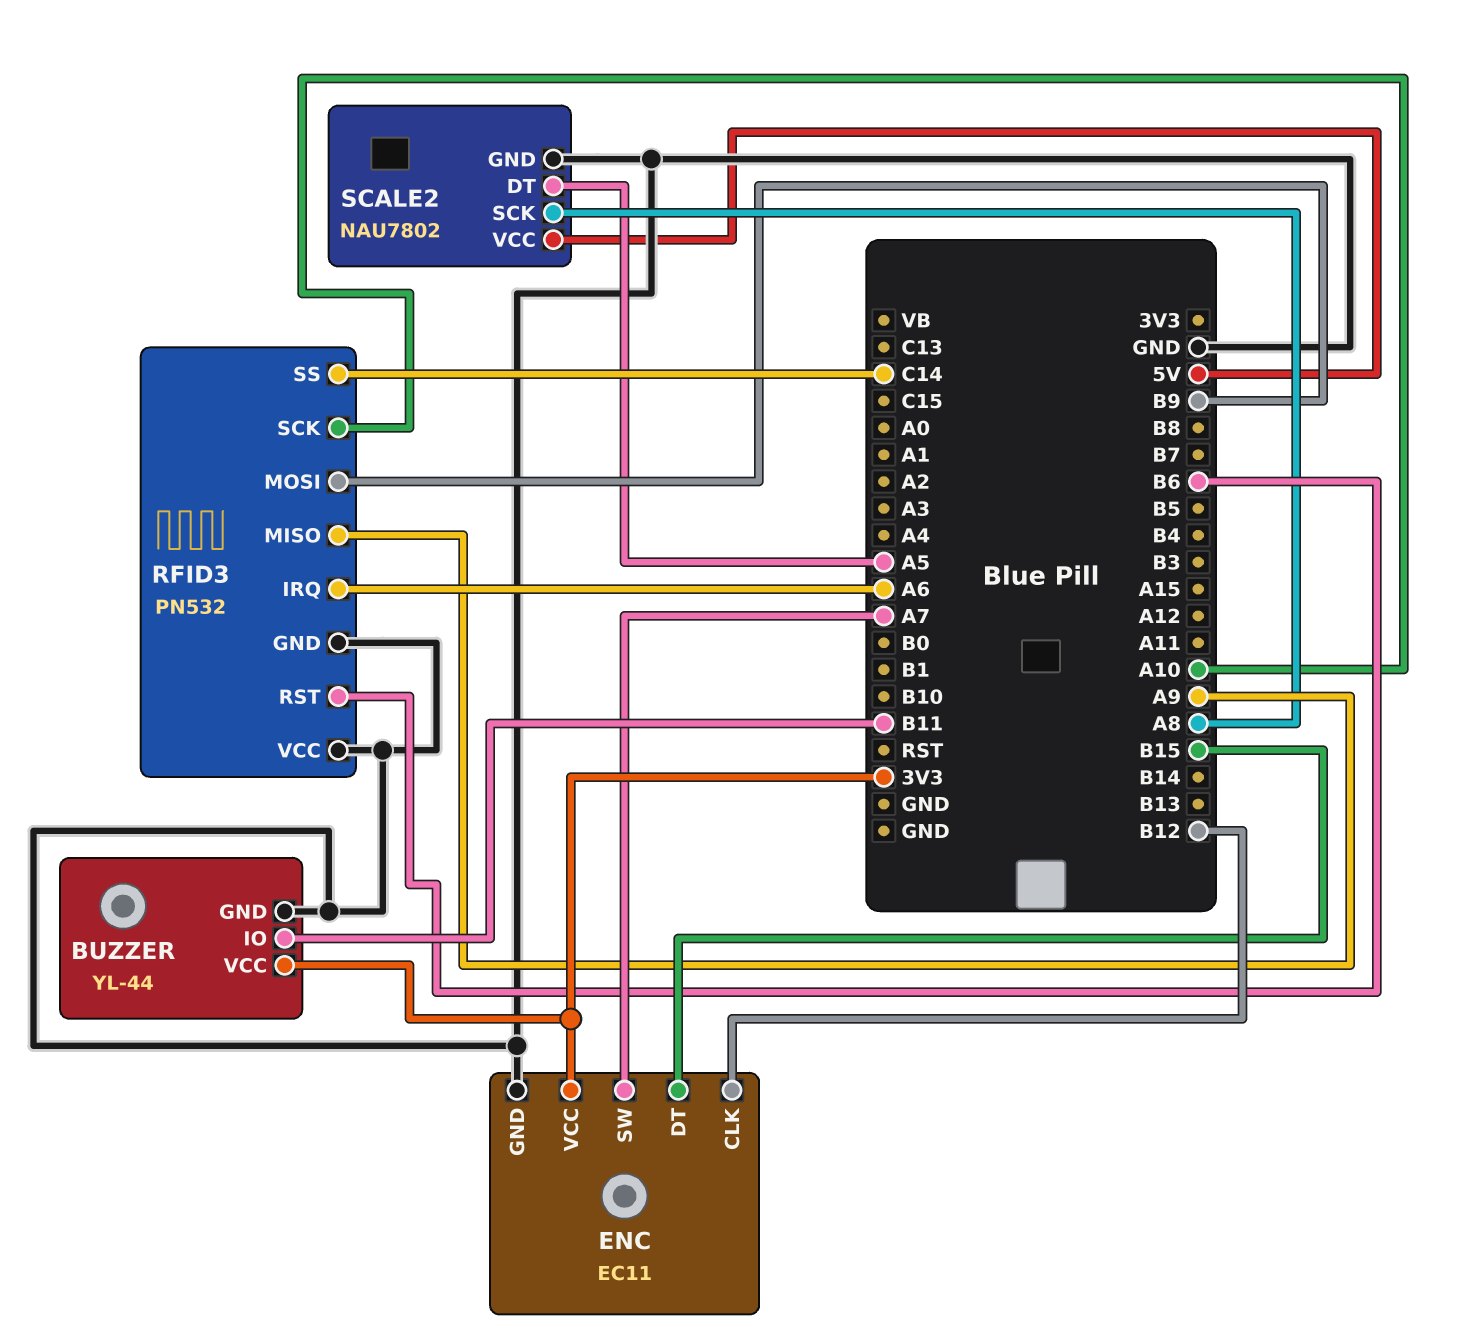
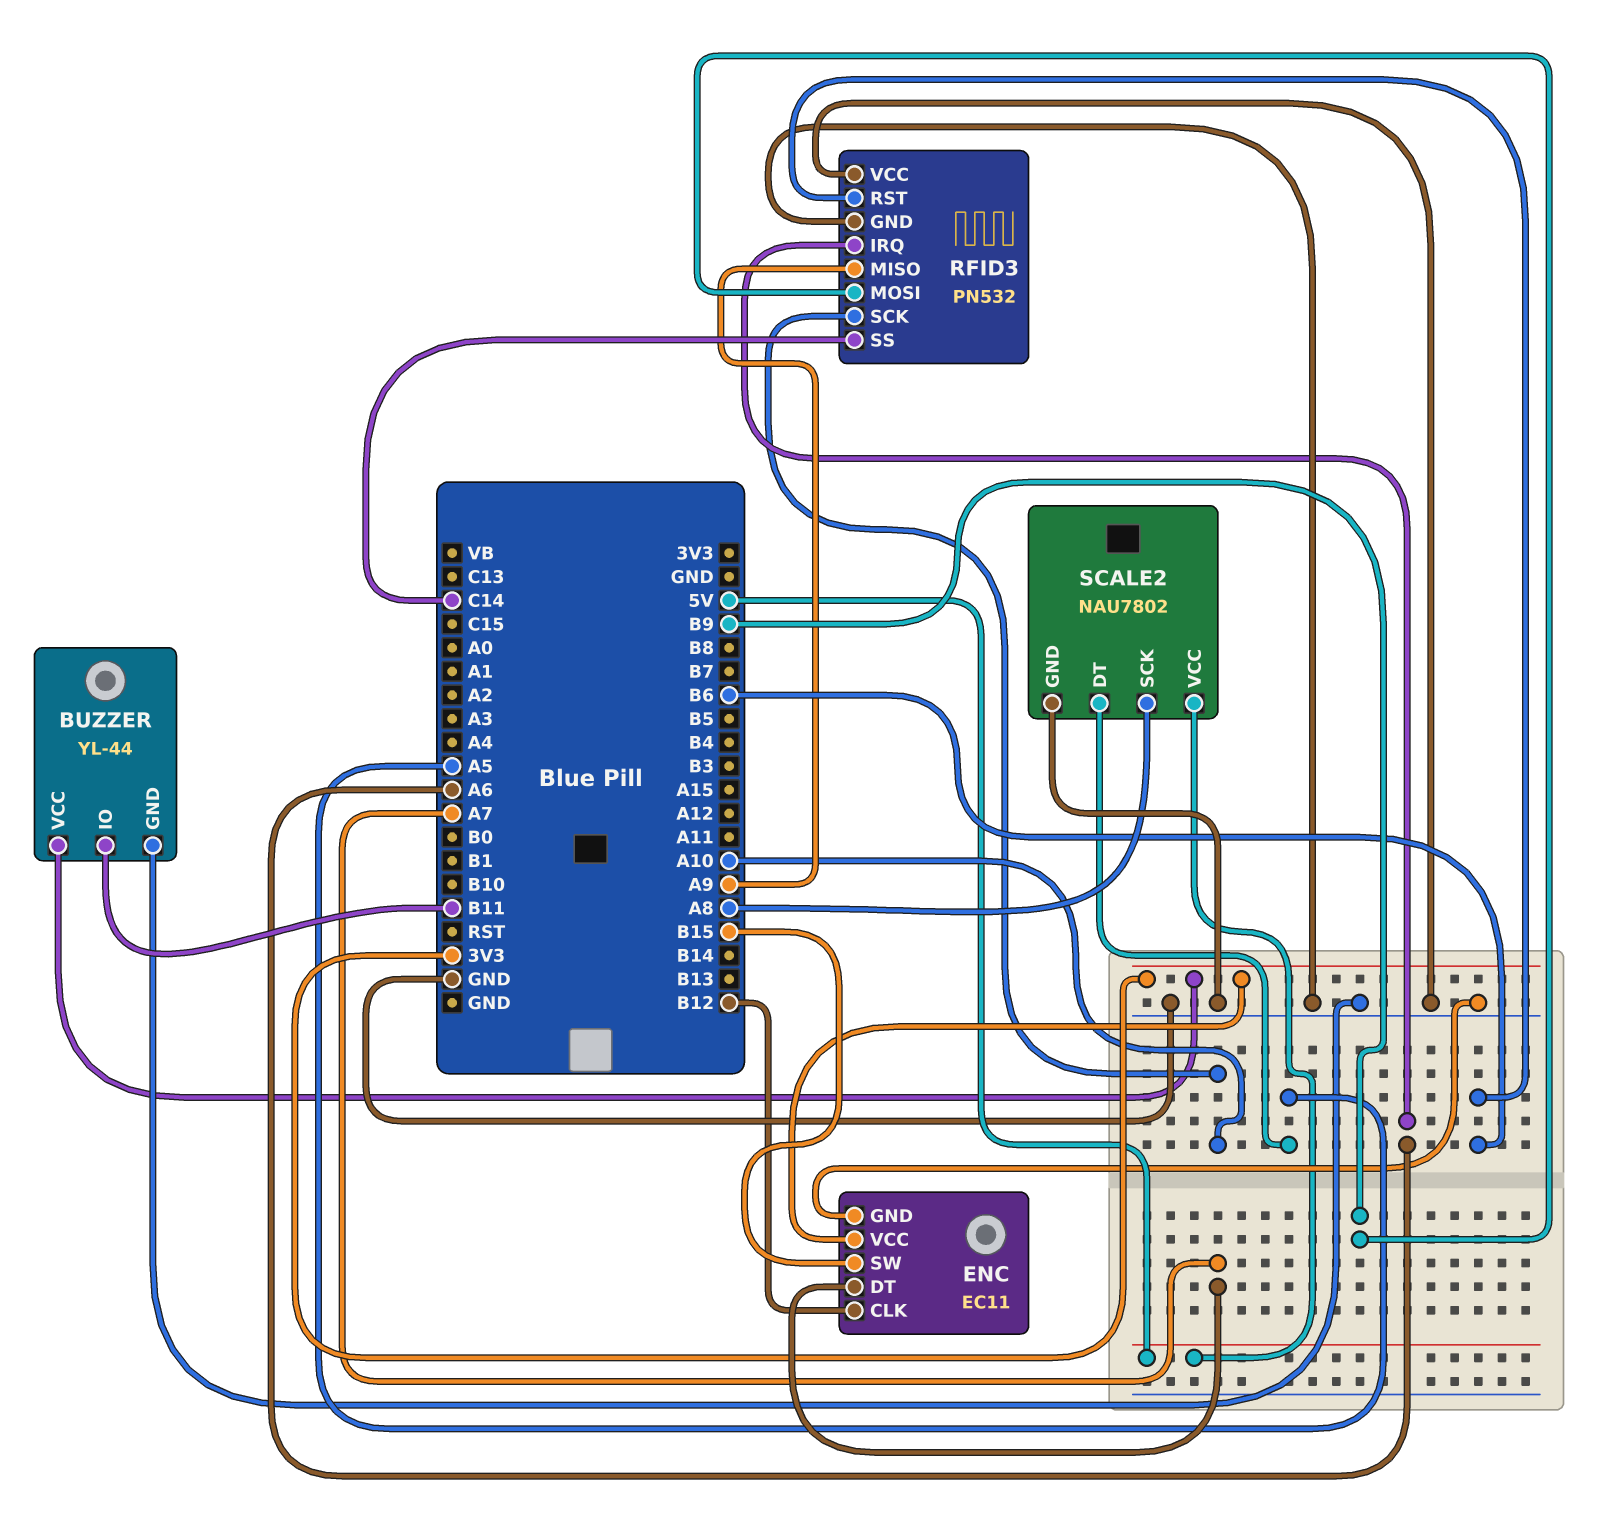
ENC pin DT: B15 -> A7
ENC pin SW: A7 -> B15

